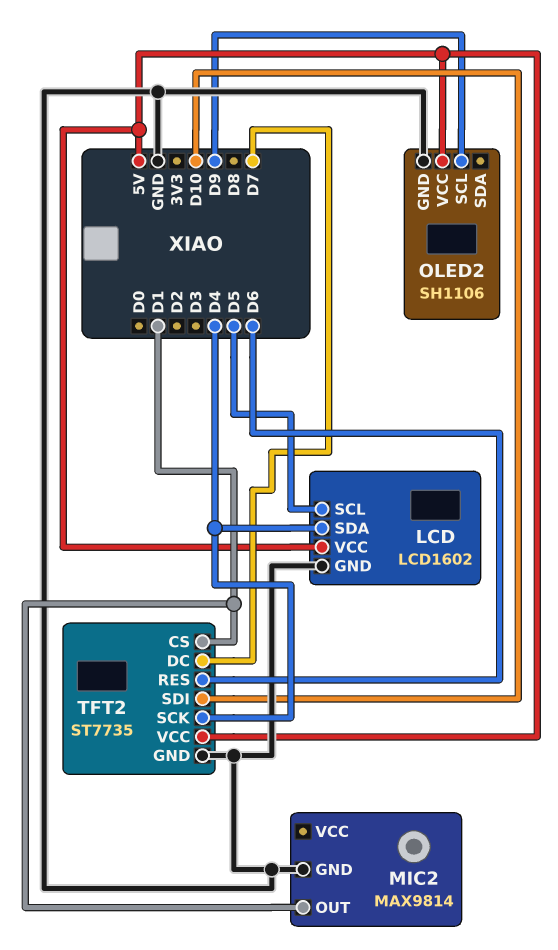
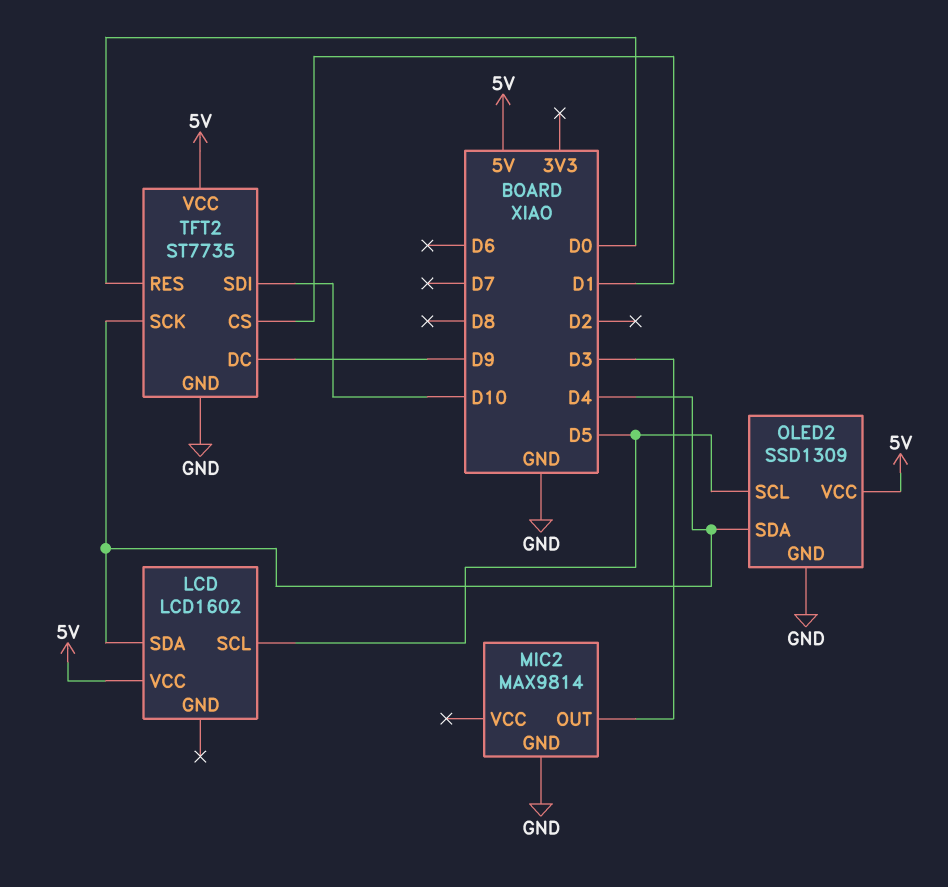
LCD pin GND: GND -> none
MIC2 pin OUT: D1 -> D3
OLED2: SH1106 -> SSD1309
OLED2 pin SCL: D9 -> D5
OLED2 pin SDA: none -> D4
TFT2 pin DC: D7 -> D9
TFT2 pin RES: D6 -> D0

